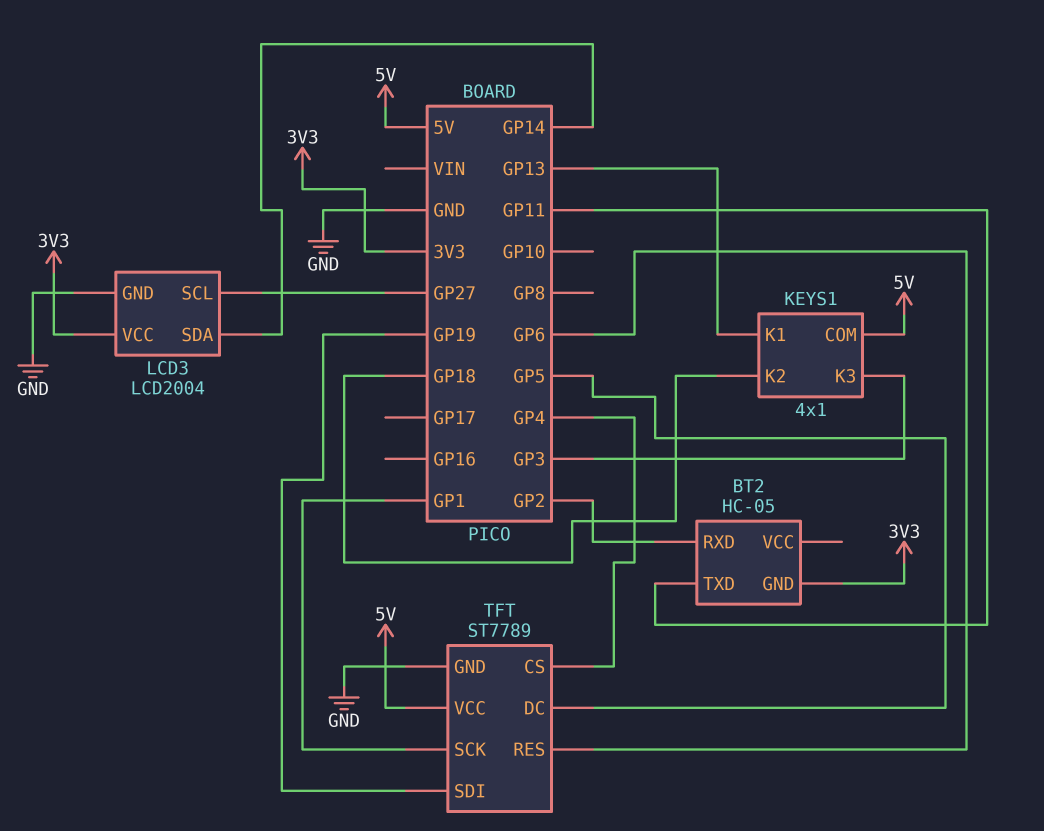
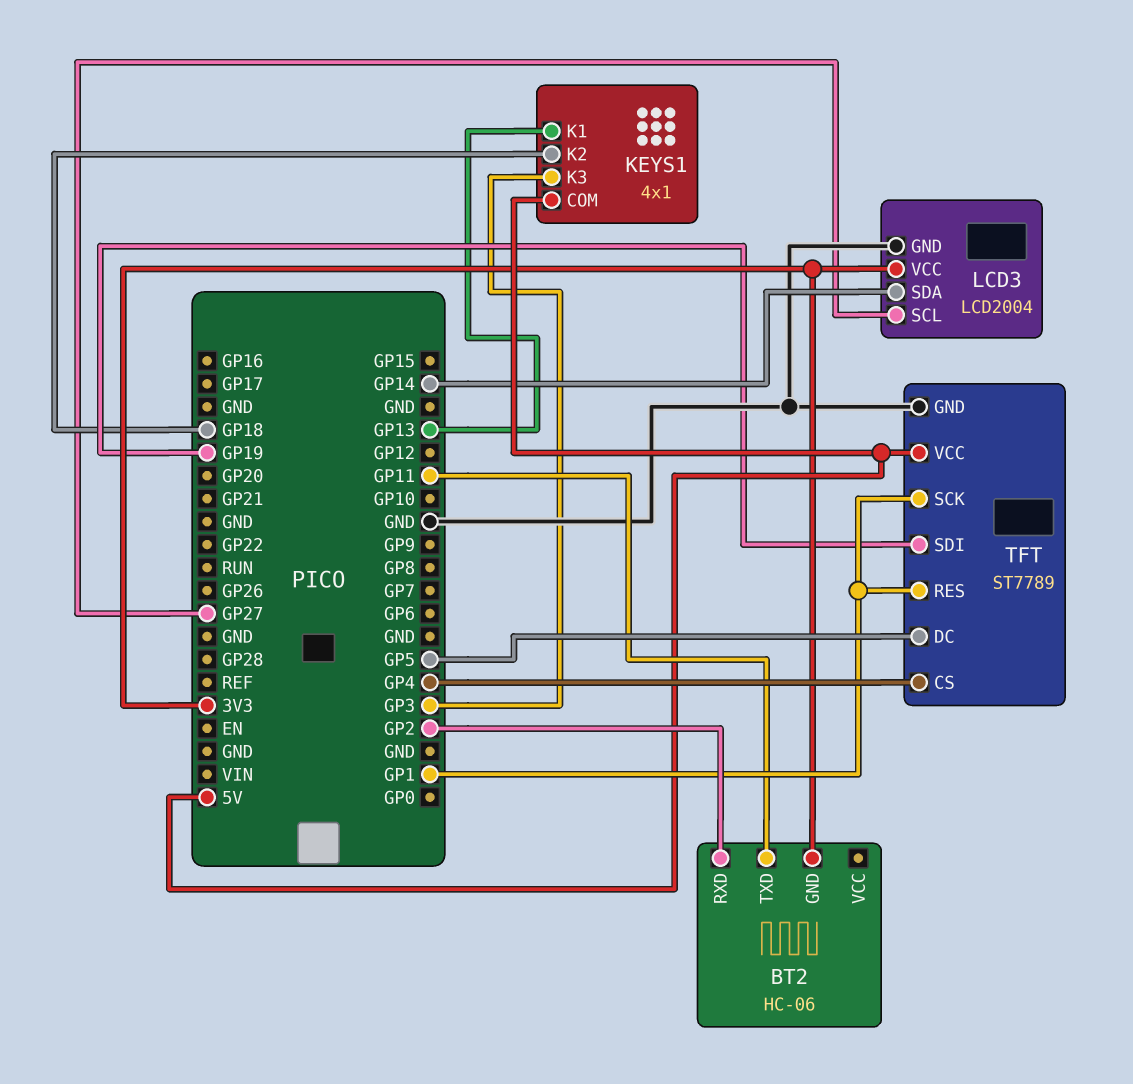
BT2: HC-05 -> HC-06
TFT pin RES: GP6 -> GP1

